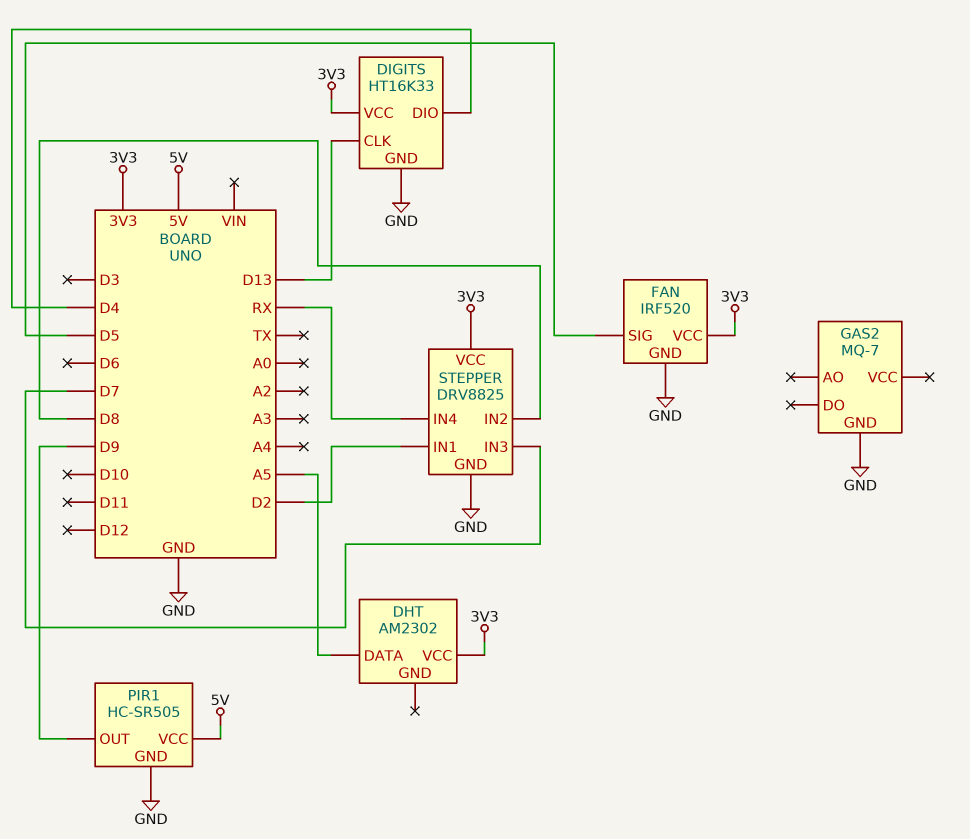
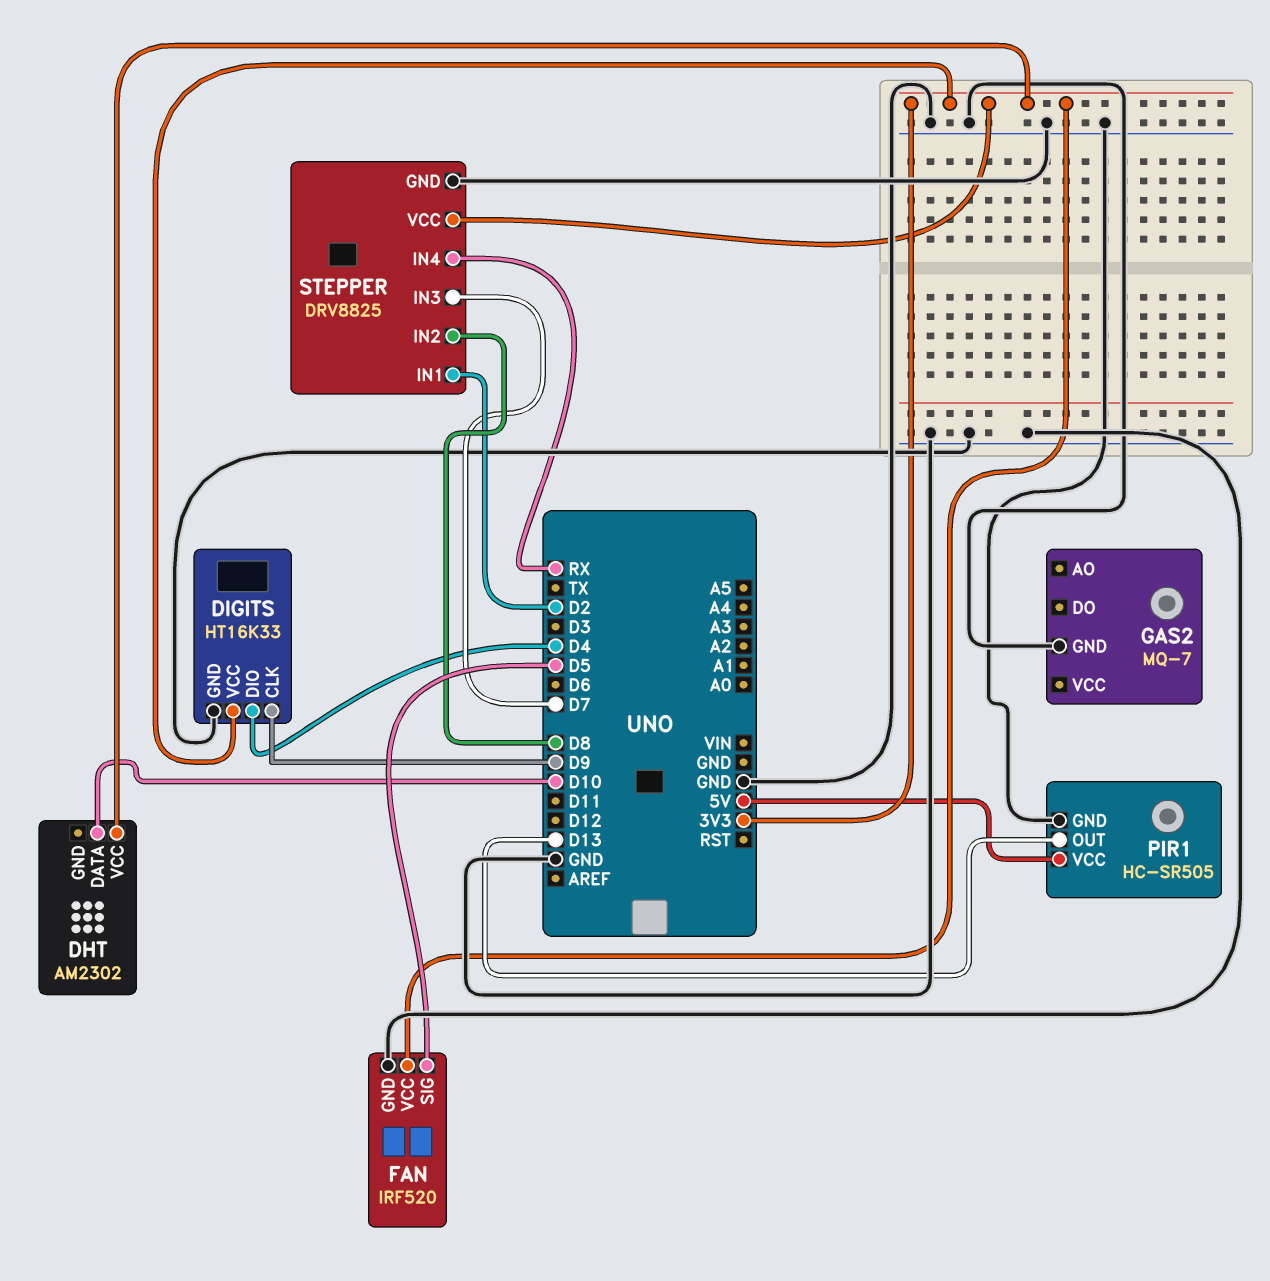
DHT pin DATA: A5 -> D10
DIGITS pin CLK: D13 -> D9
PIR1 pin OUT: D9 -> D13

